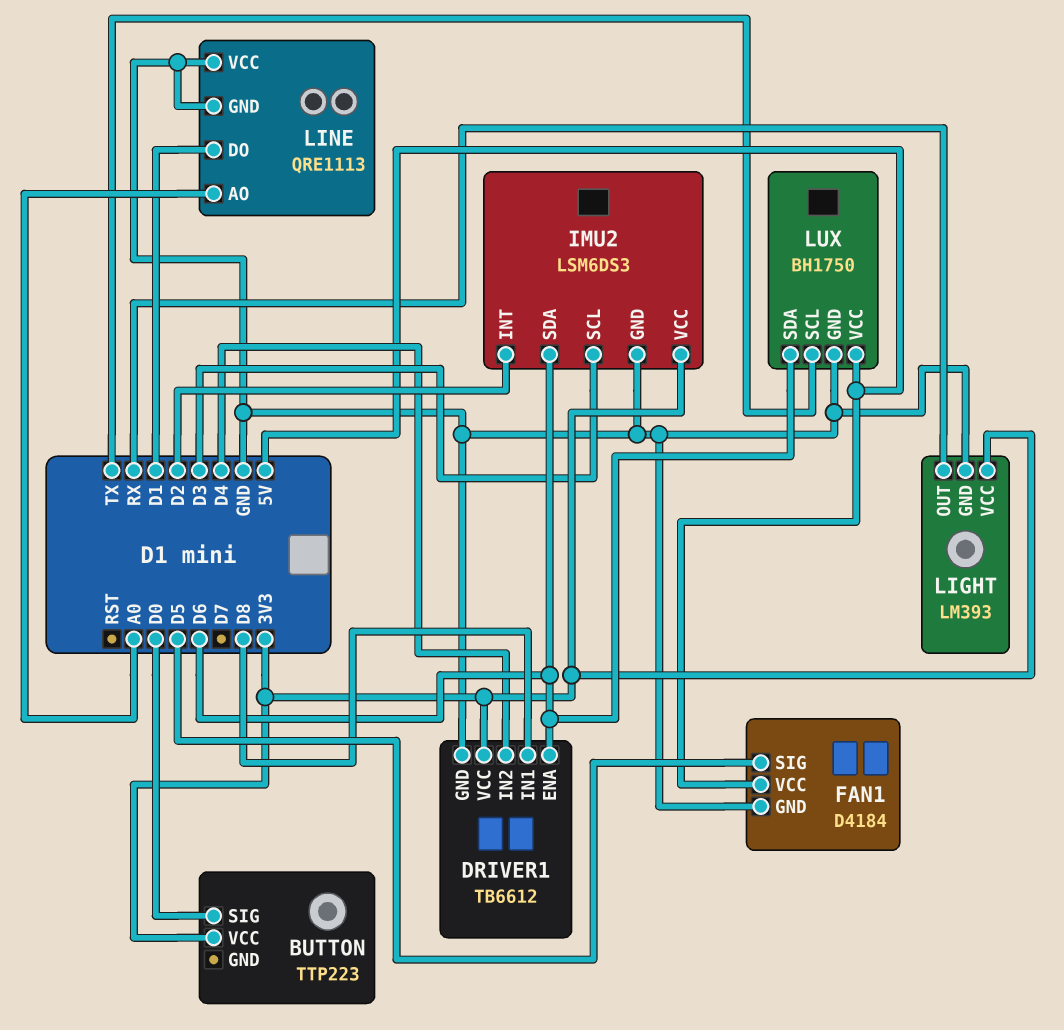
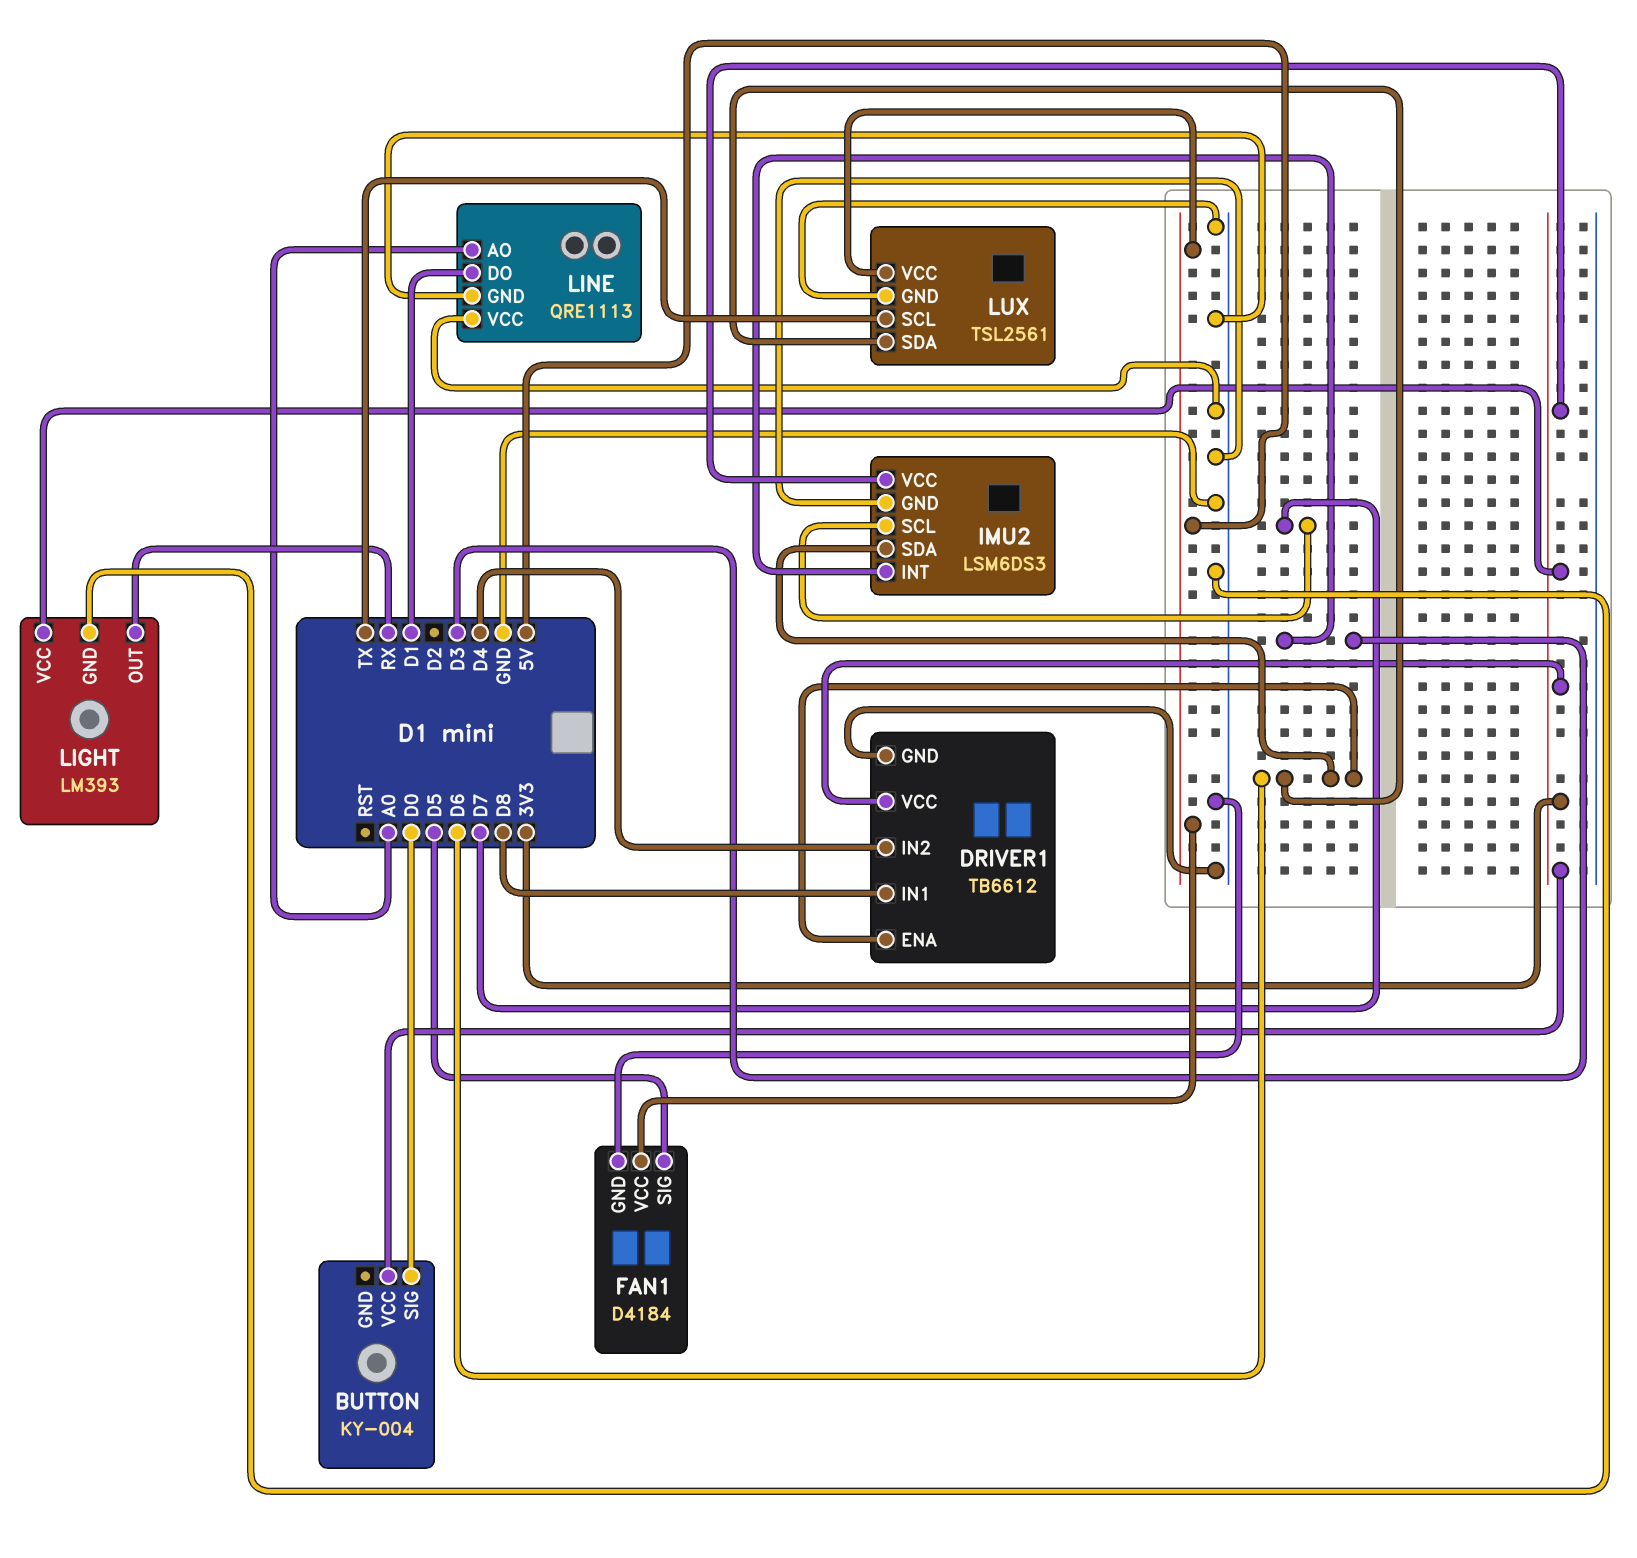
BUTTON: TTP223 -> KY-004
IMU2 pin INT: D2 -> D3
IMU2 pin SCL: D3 -> D7
LUX: BH1750 -> TSL2561

